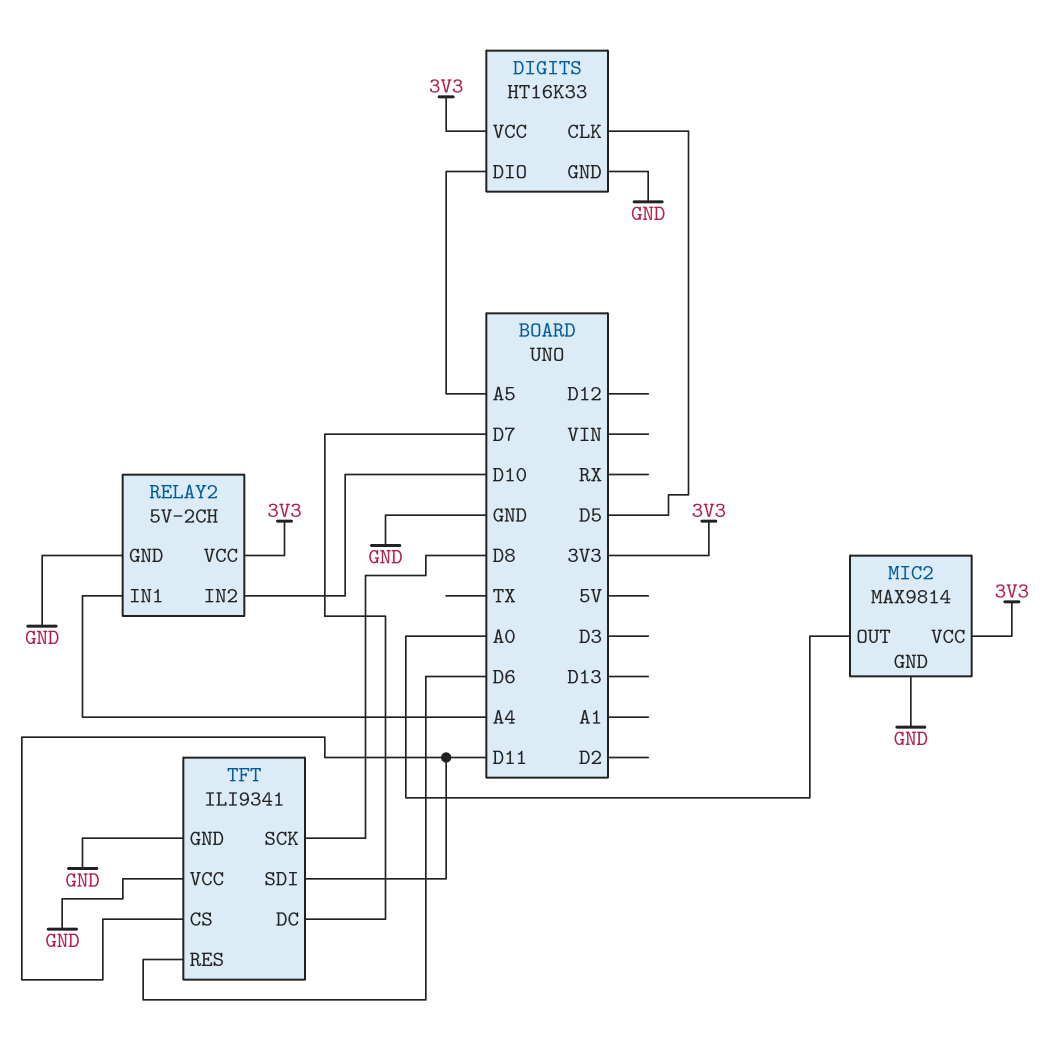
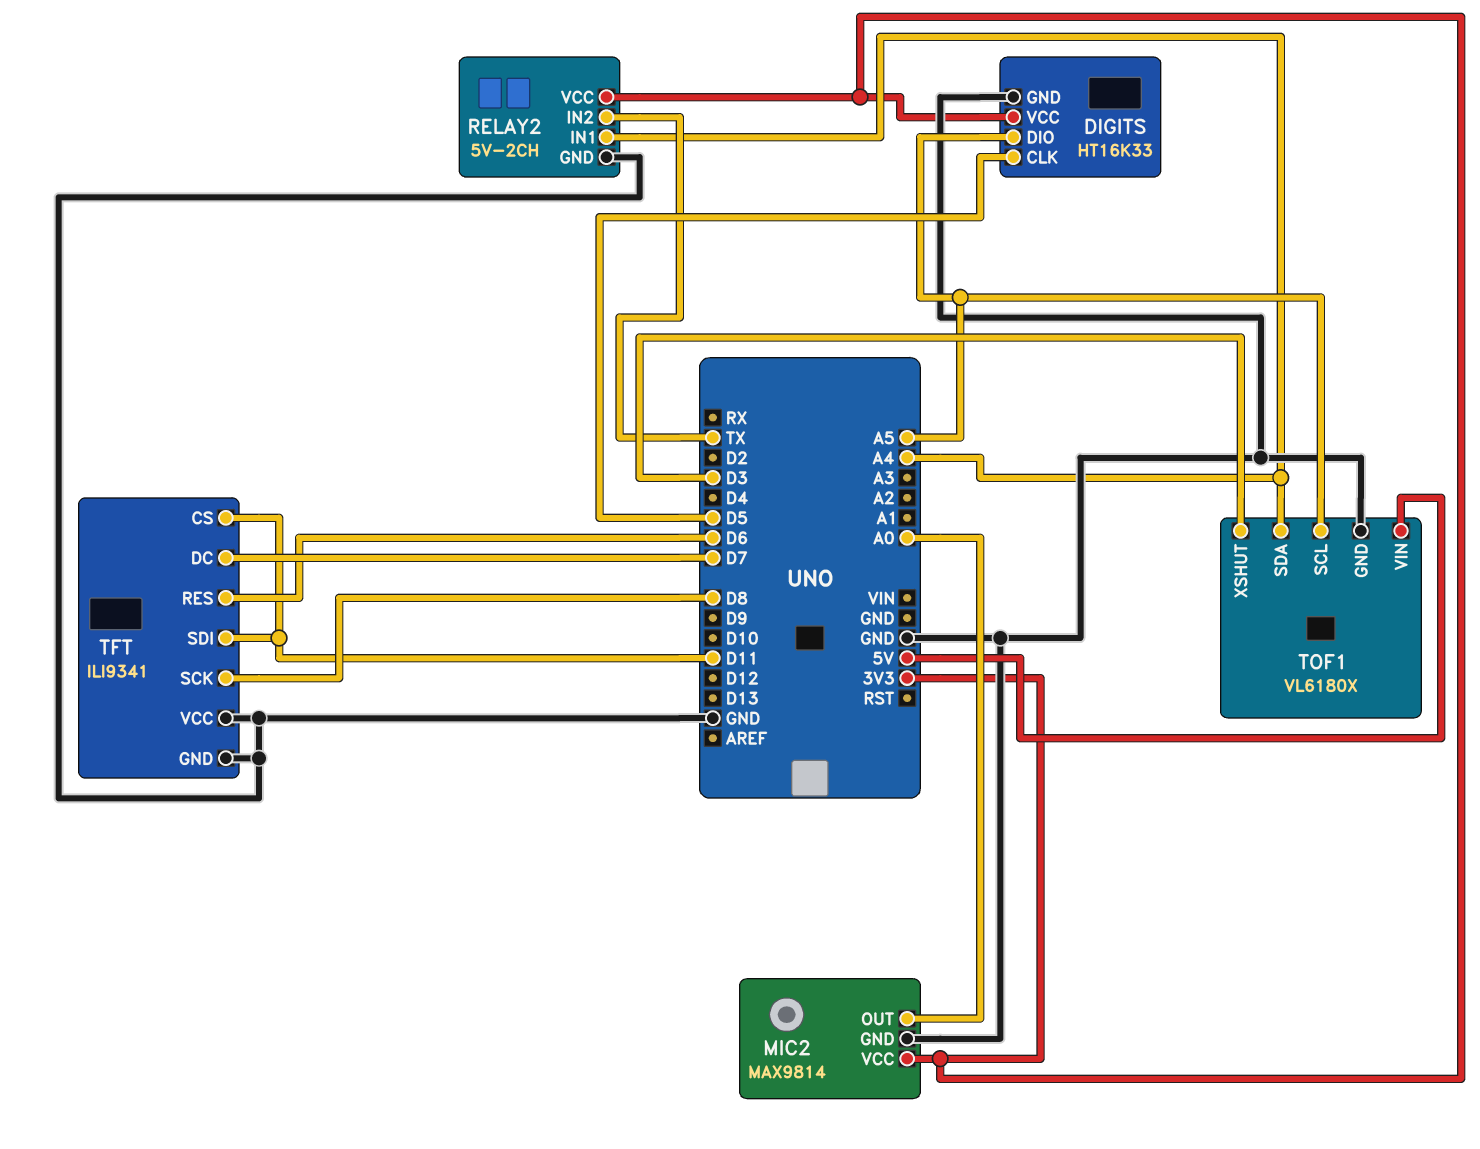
RELAY2 pin IN2: D10 -> TX
TOF1: none -> VL6180X
TOF1 pin GND: none -> GND
TOF1 pin SCL: none -> A5
TOF1 pin SDA: none -> A4
TOF1 pin VIN: none -> 5V
TOF1 pin XSHUT: none -> D3

